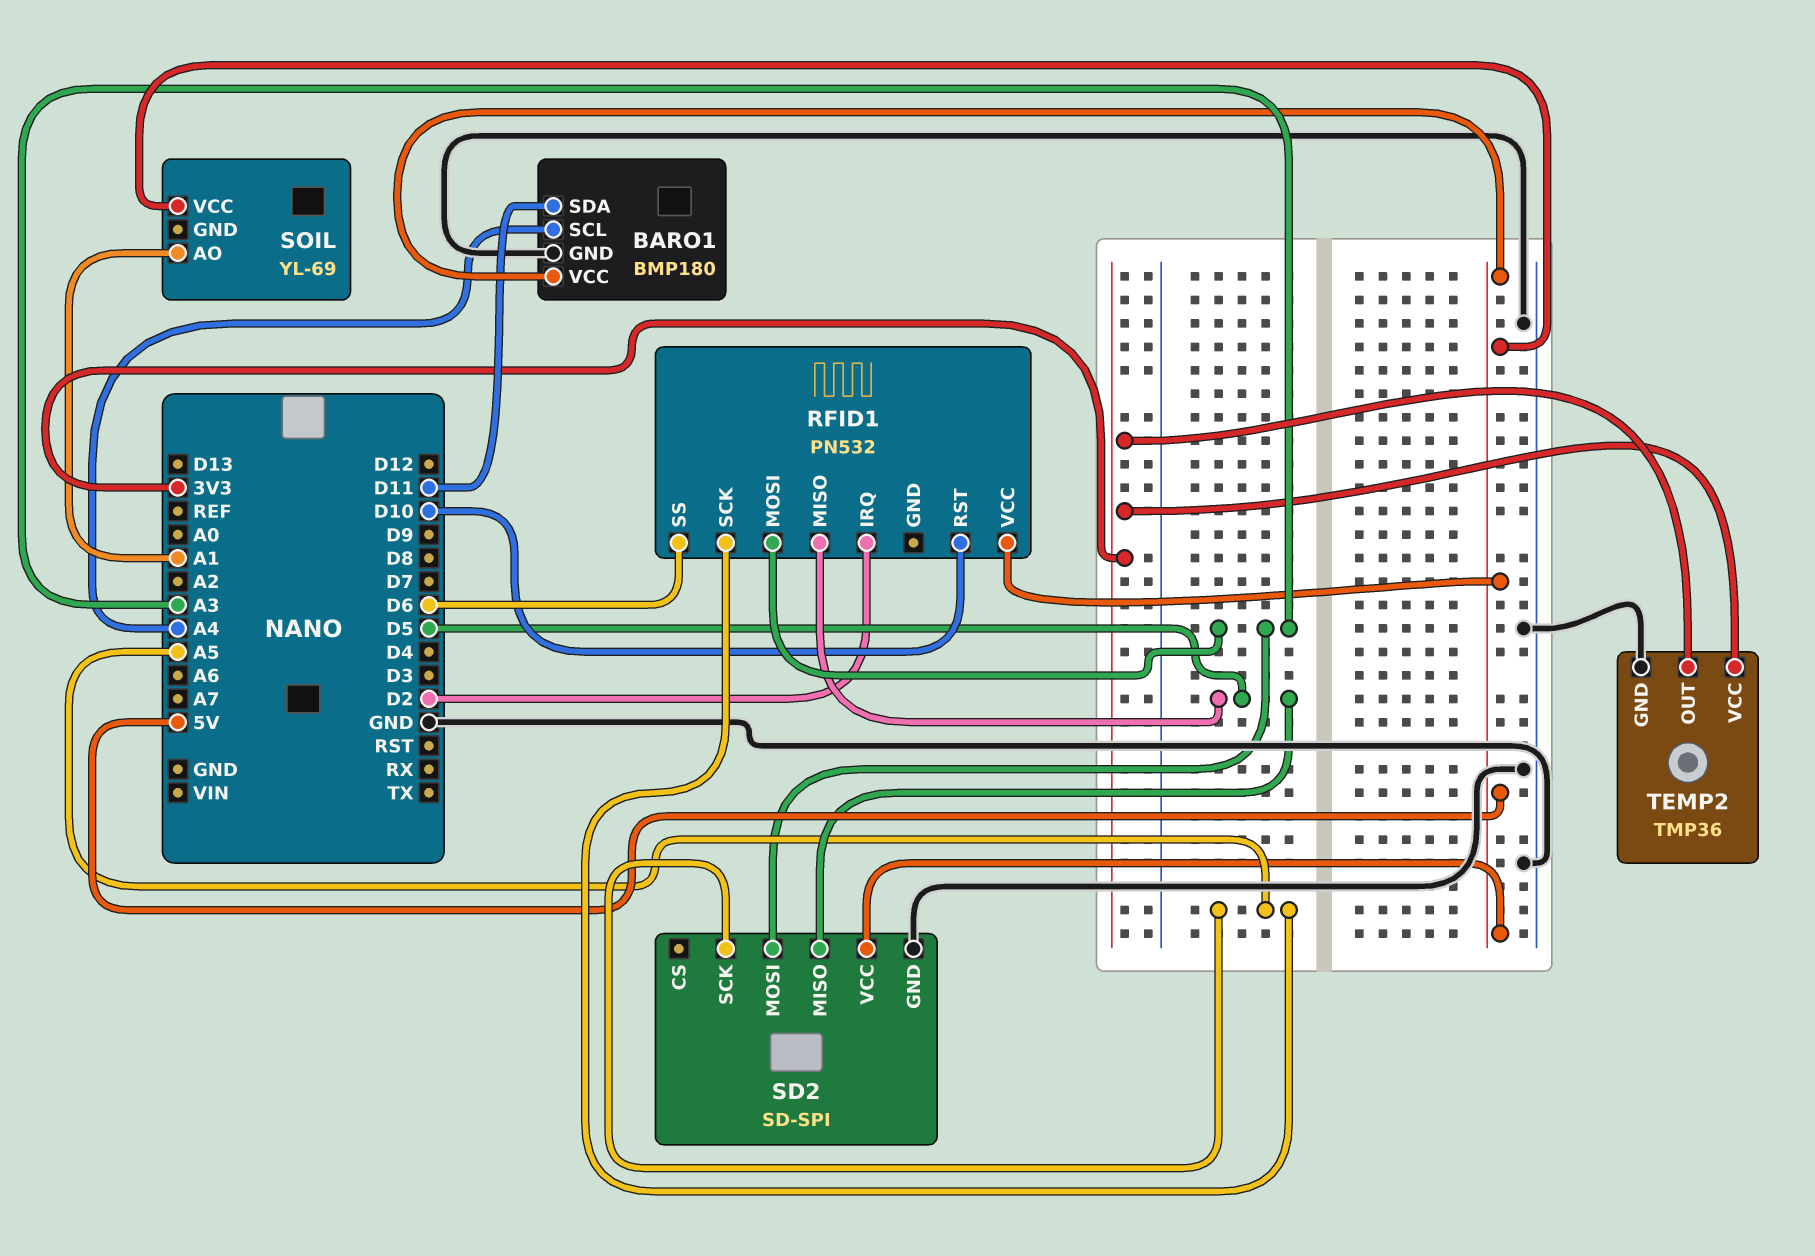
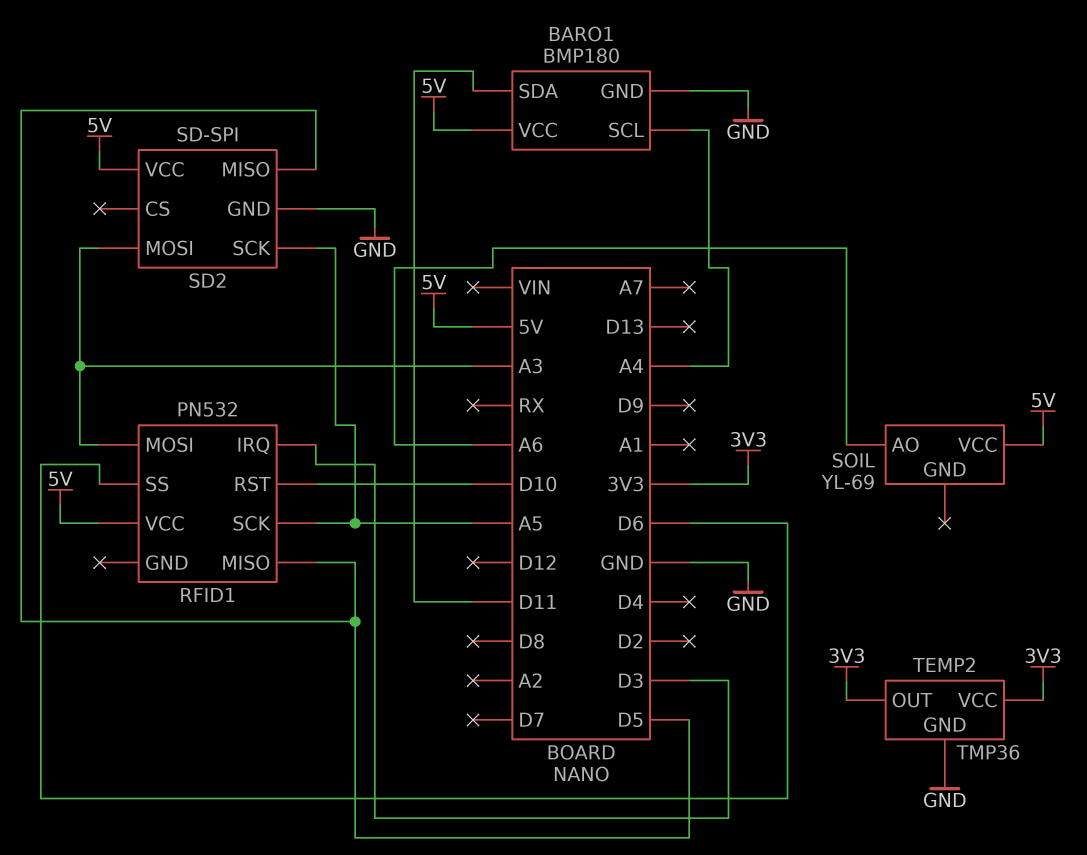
RFID1 pin IRQ: D2 -> D3
SOIL pin AO: A1 -> A6

